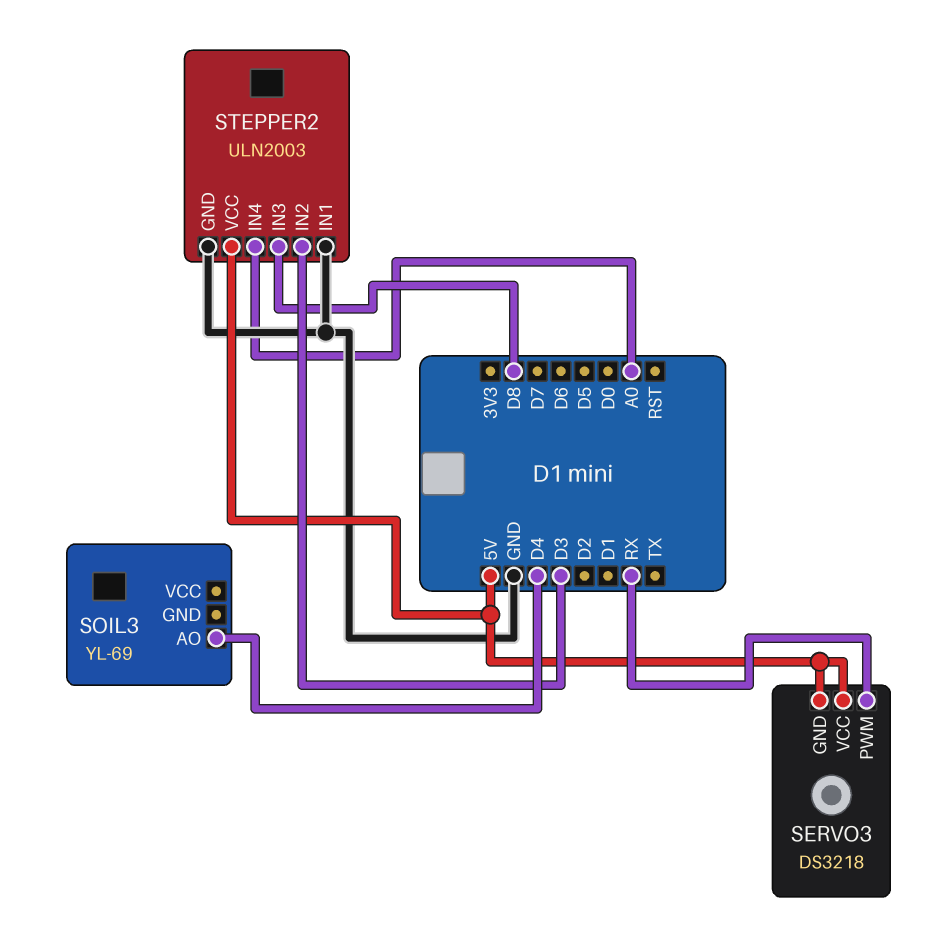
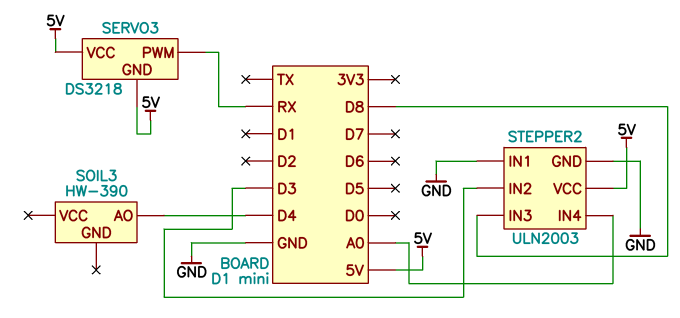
SOIL3: YL-69 -> HW-390

